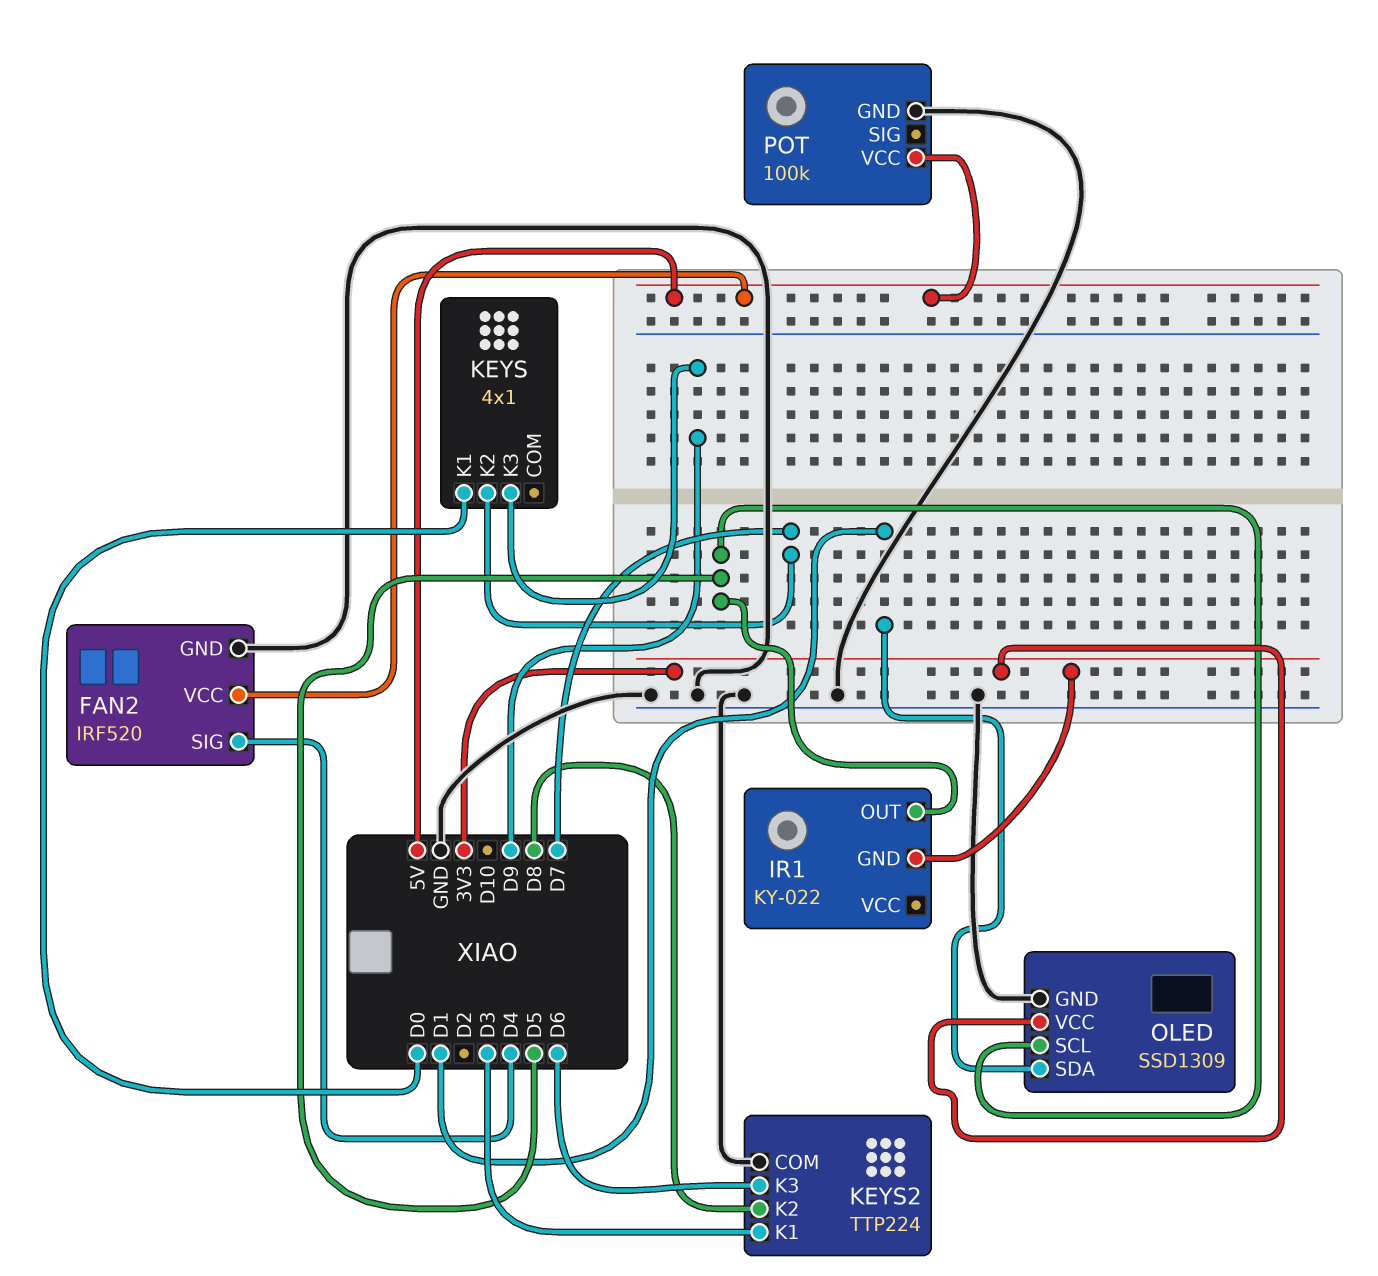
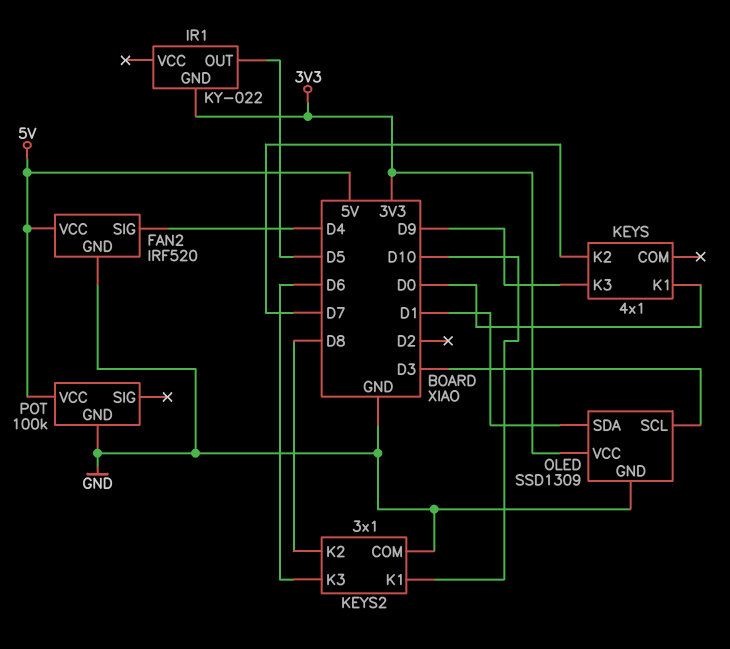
KEYS2: TTP224 -> 3x1
KEYS2 pin K1: D3 -> D10
OLED pin SCL: D5 -> D3

